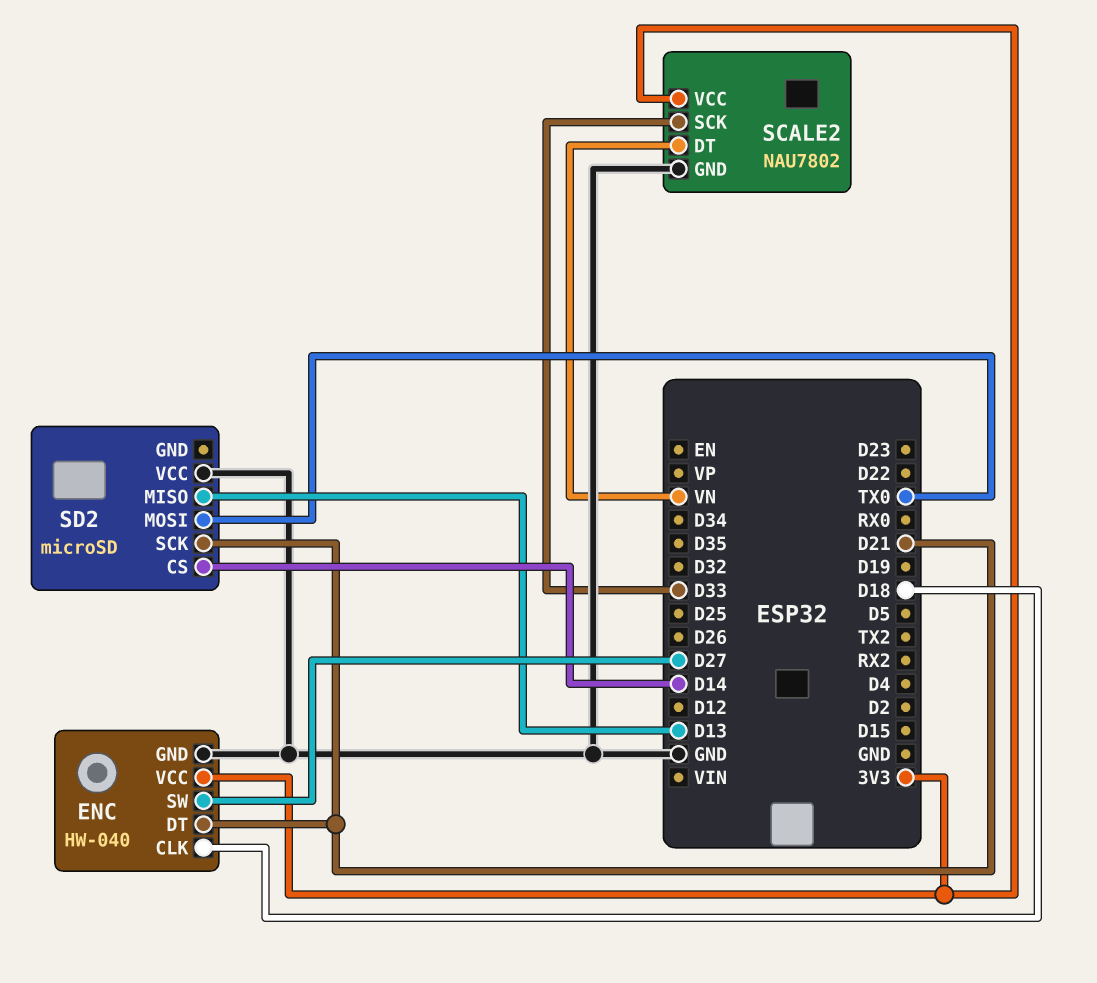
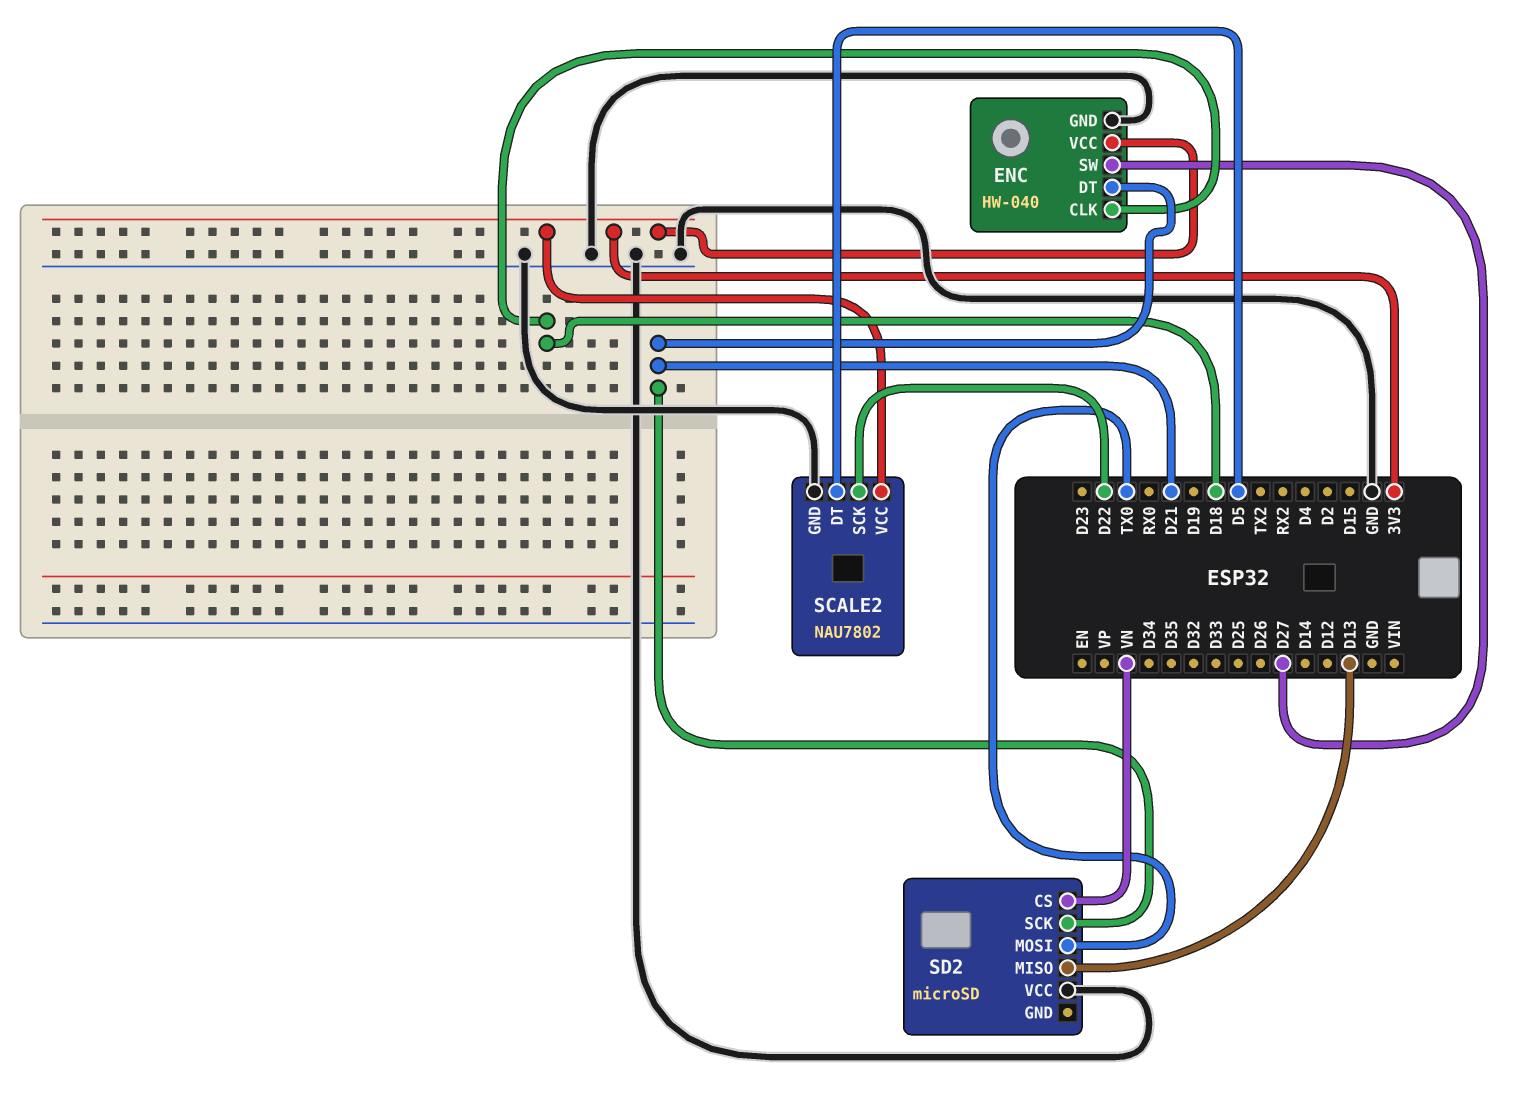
SCALE2 pin DT: VN -> D5
SCALE2 pin SCK: D33 -> D22
SD2 pin CS: D14 -> VN

